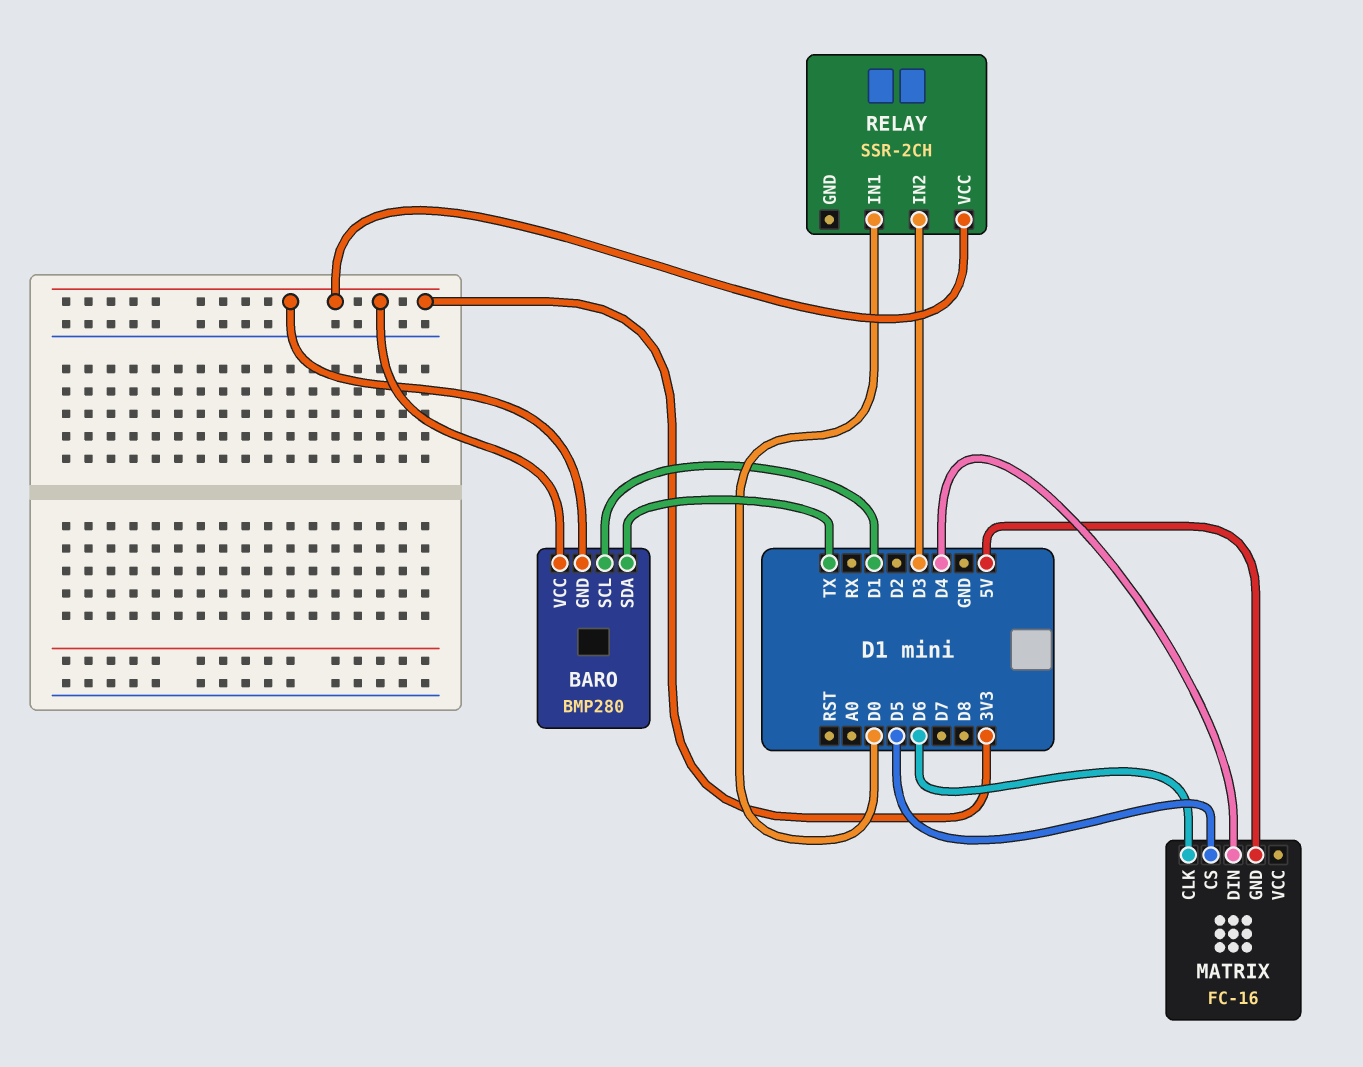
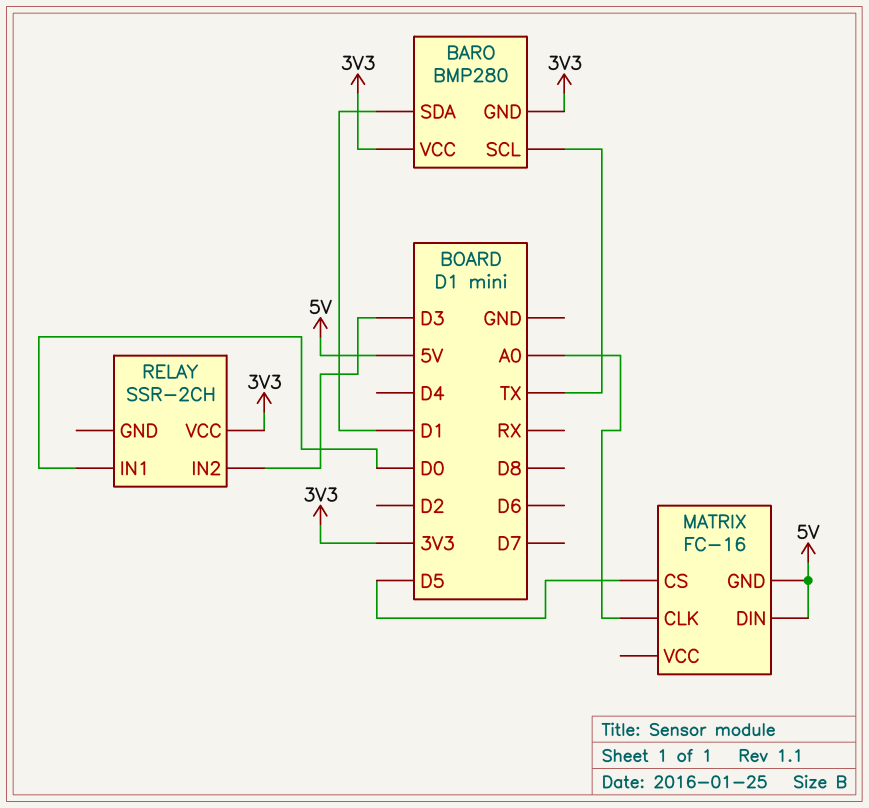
BARO pin SCL: D1 -> TX
BARO pin SDA: TX -> D1
MATRIX pin CLK: D6 -> A0
MATRIX pin DIN: D4 -> 5V

